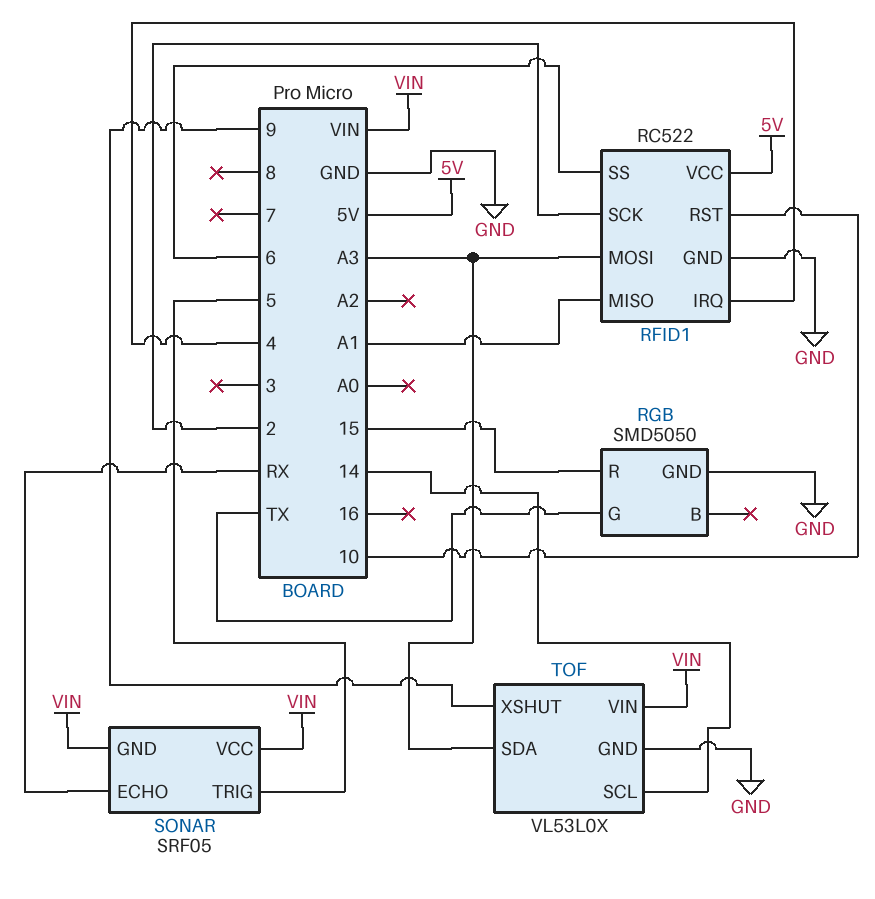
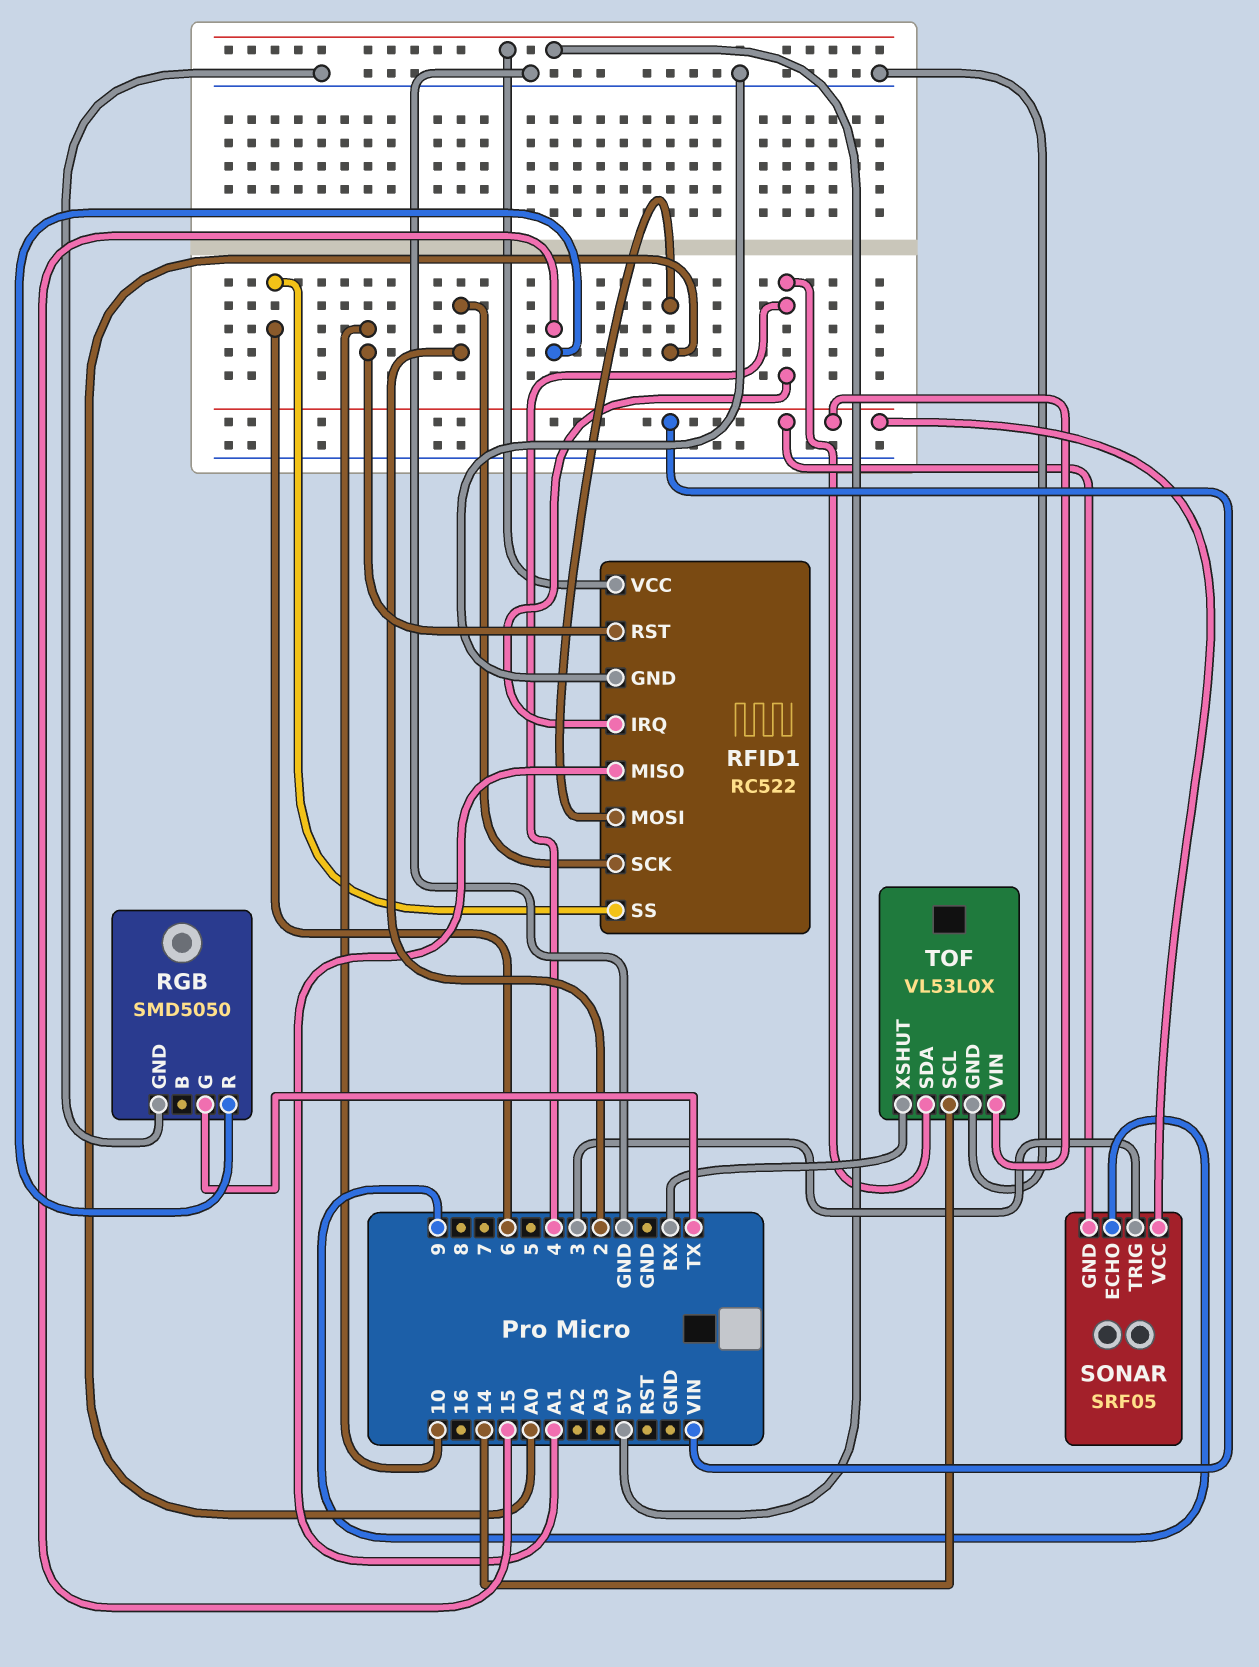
RFID1 pin MOSI: A3 -> A0
SONAR pin ECHO: RX -> 9
SONAR pin TRIG: 5 -> 3
TOF pin SDA: A3 -> 4
TOF pin XSHUT: 9 -> RX

